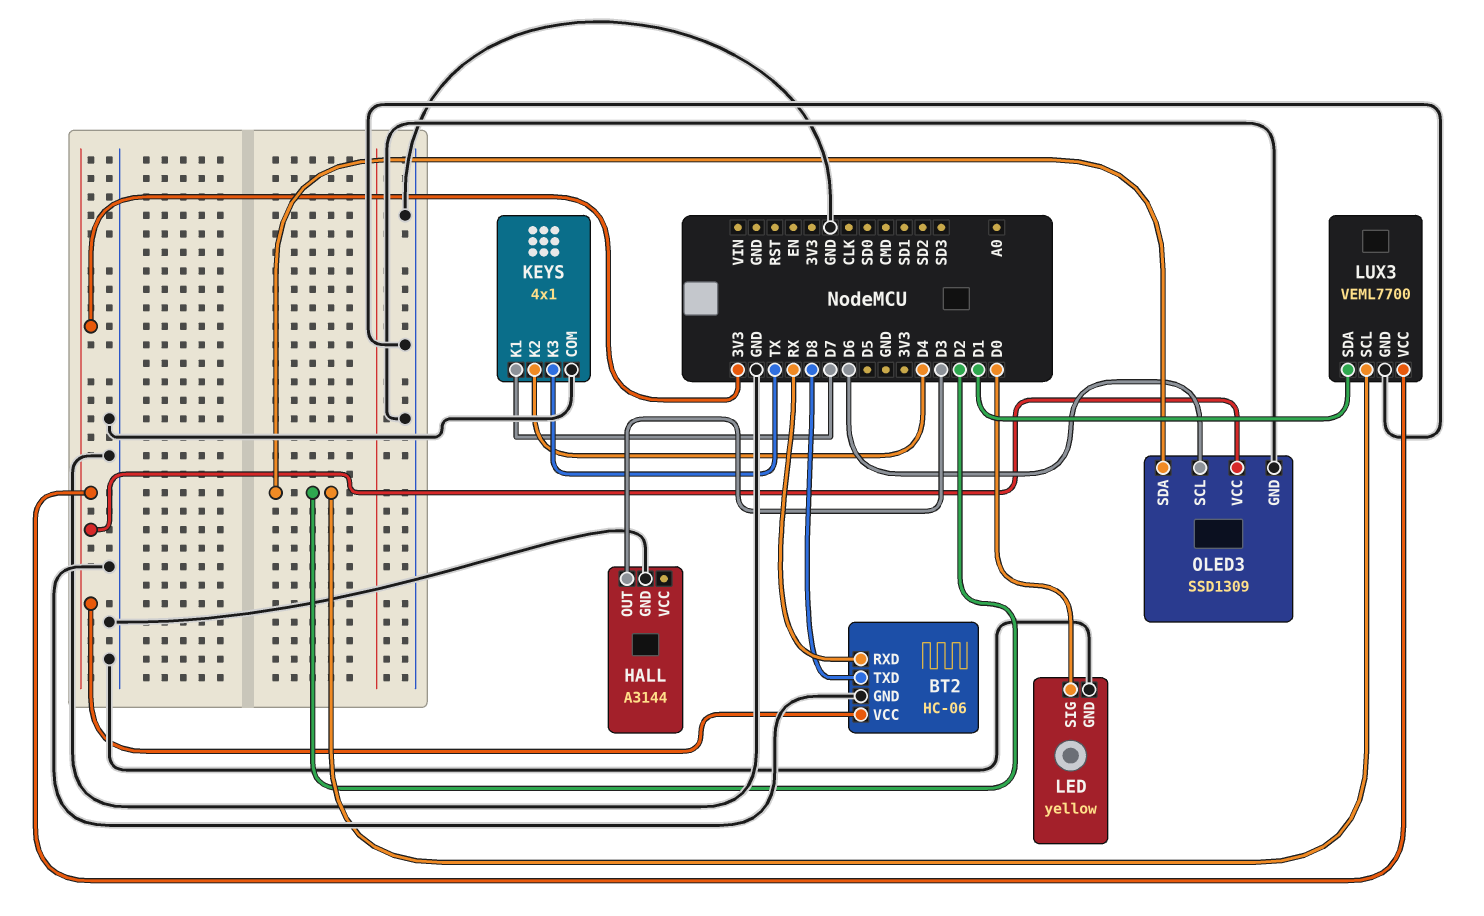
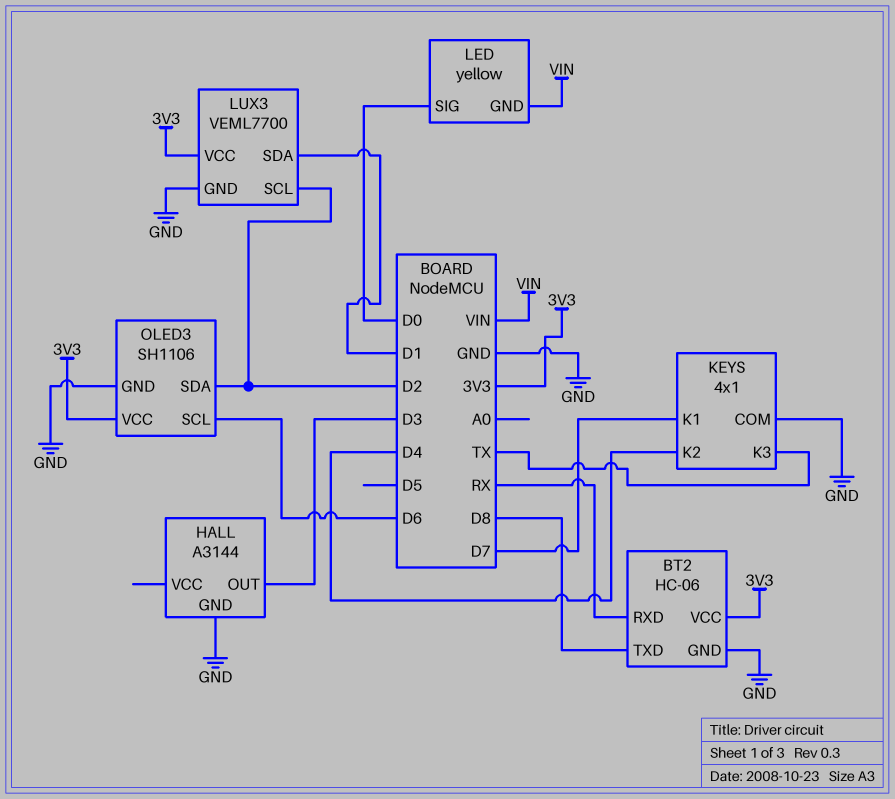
LED pin GND: GND -> VIN
OLED3: SSD1309 -> SH1106

